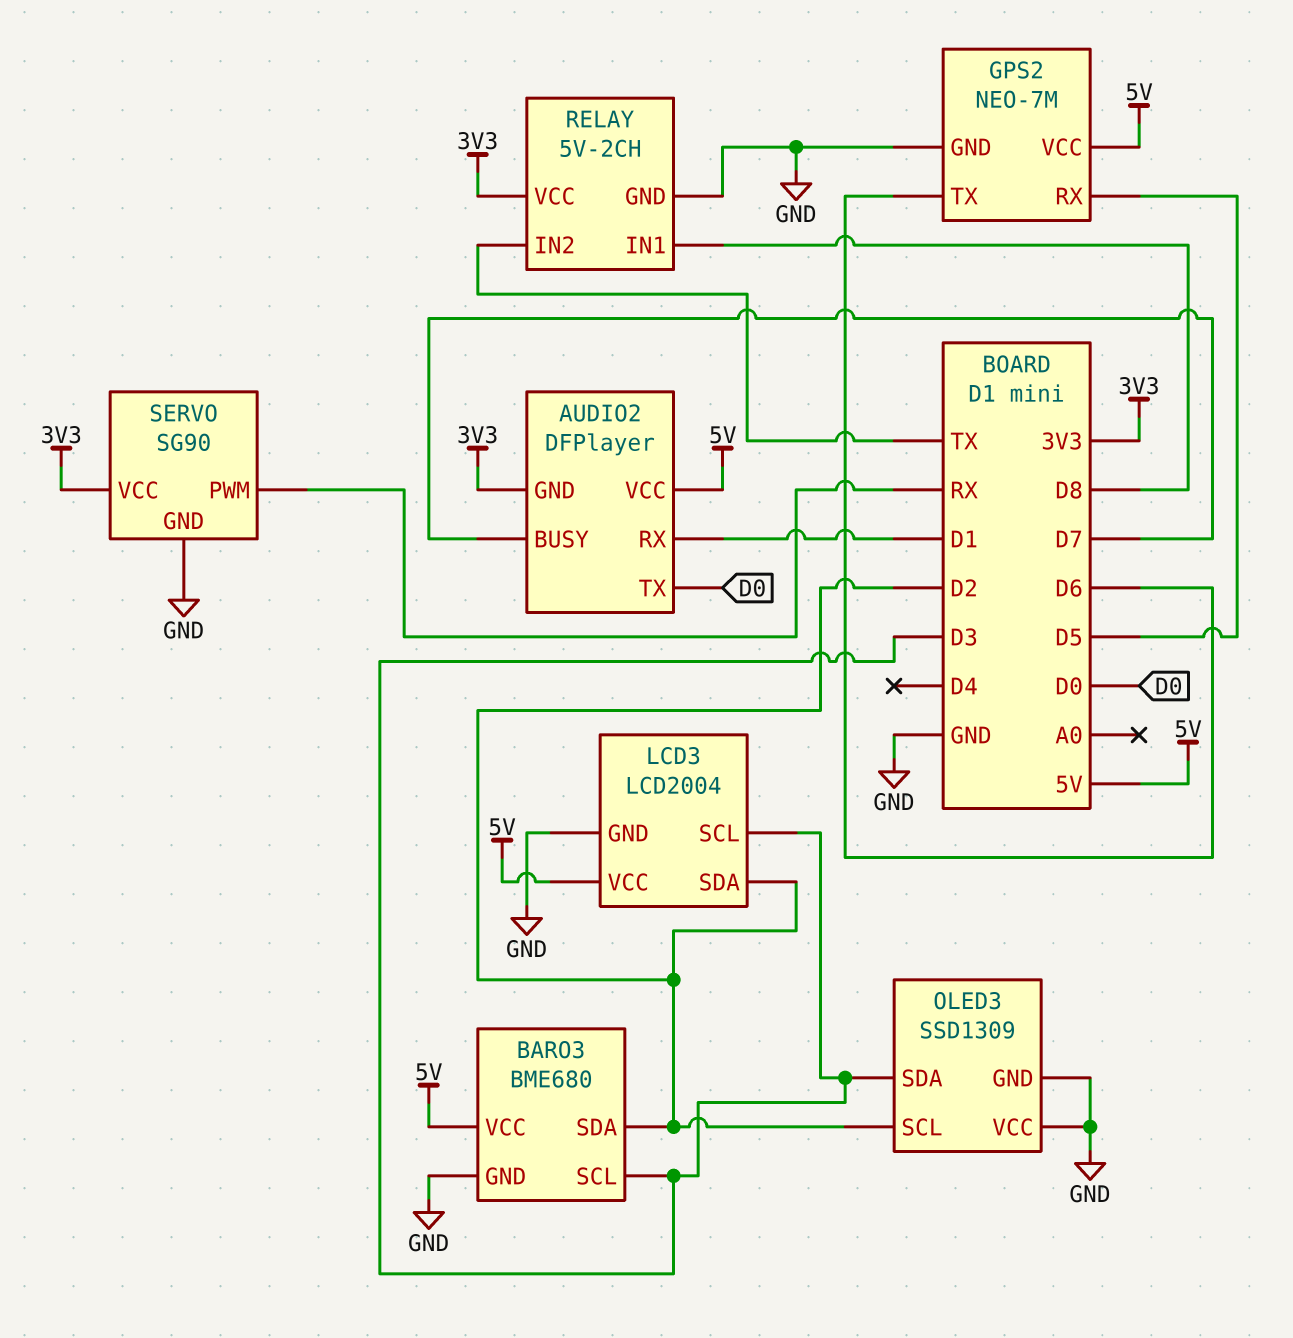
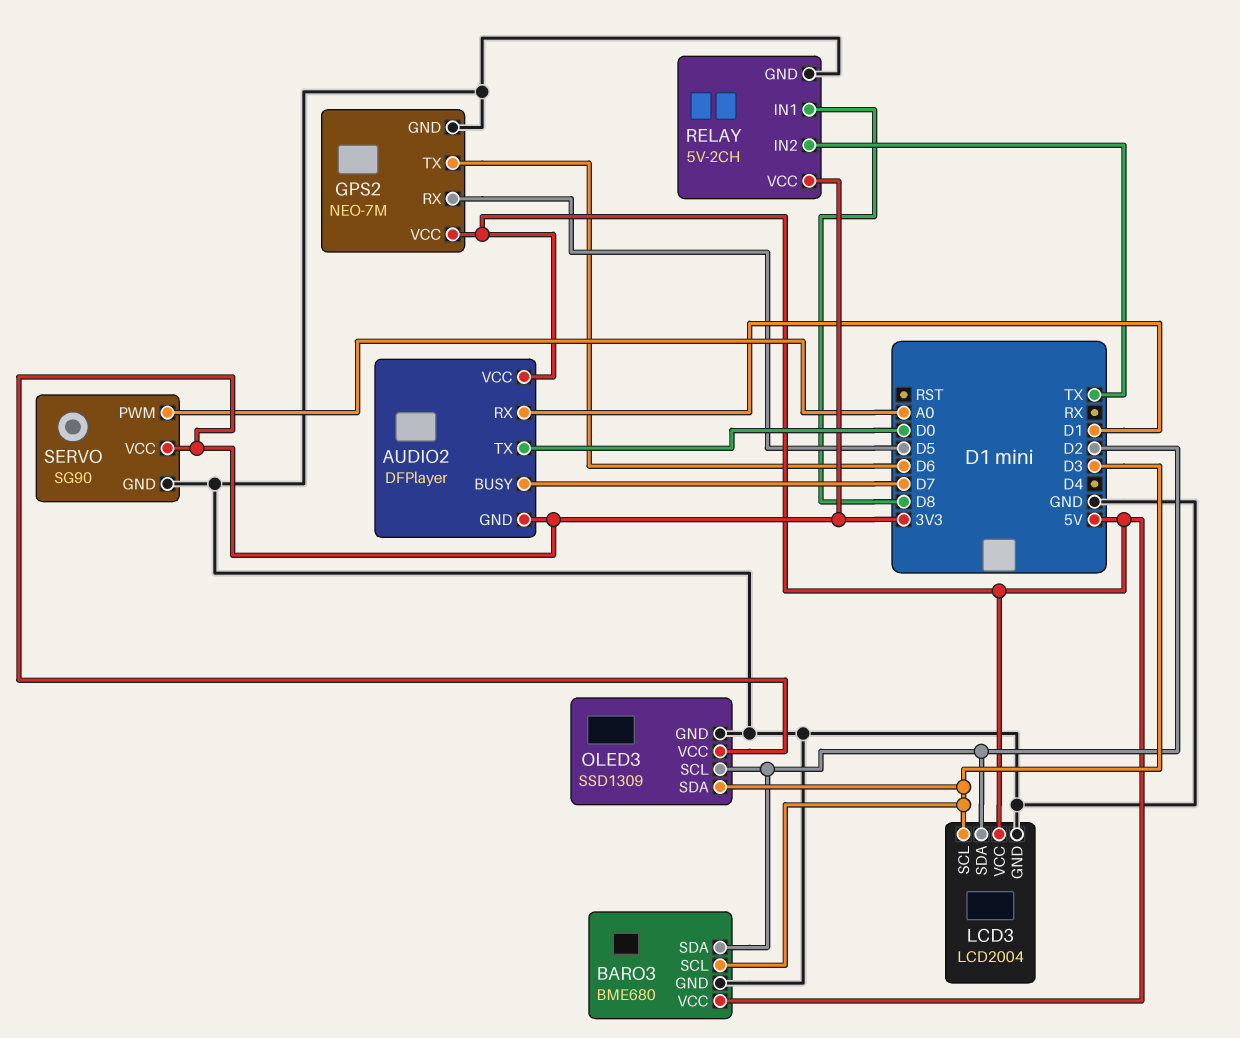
OLED3 pin VCC: GND -> 3V3
SERVO pin PWM: RX -> A0

